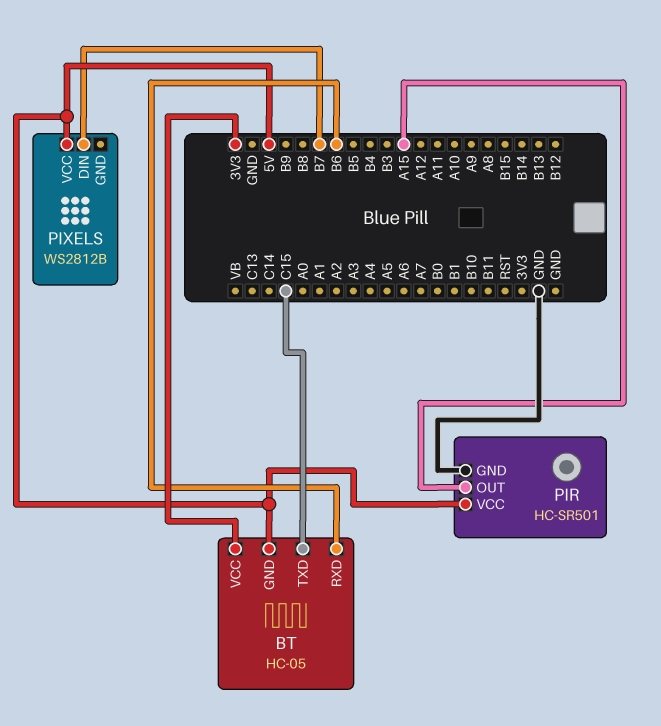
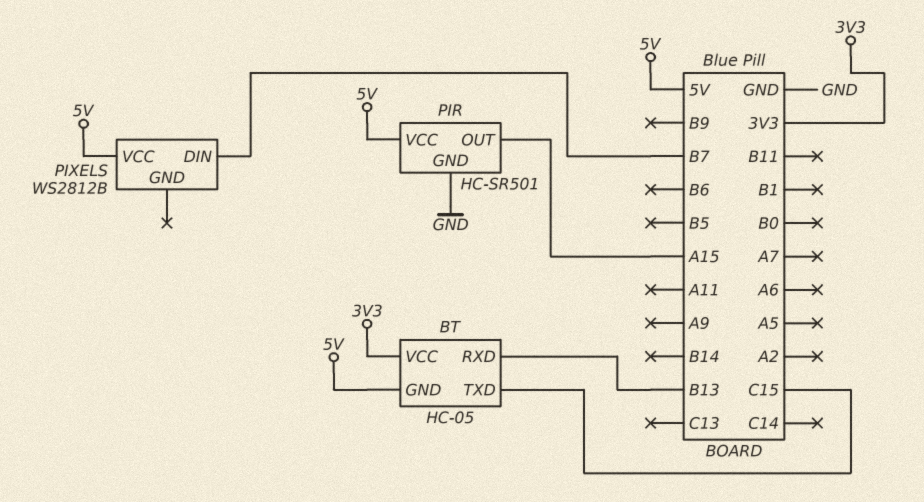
BT pin RXD: B6 -> B13

